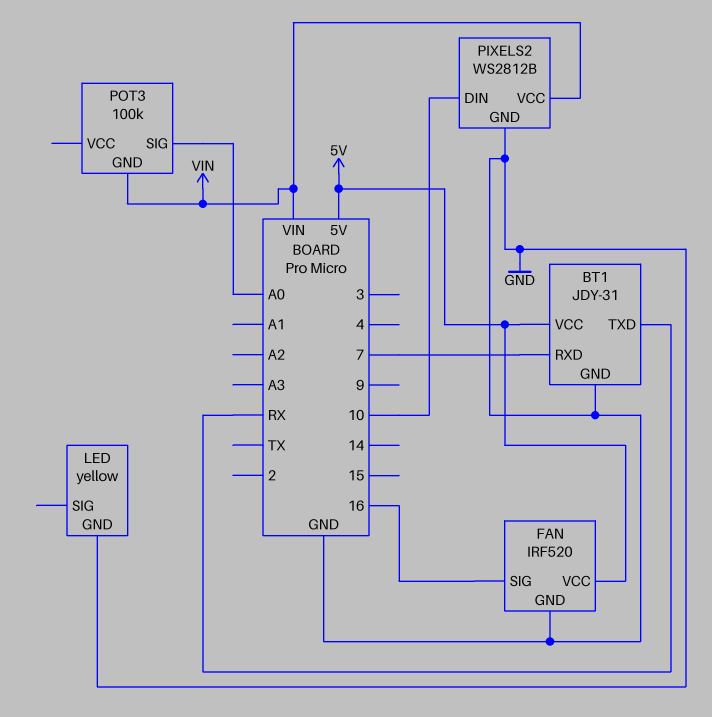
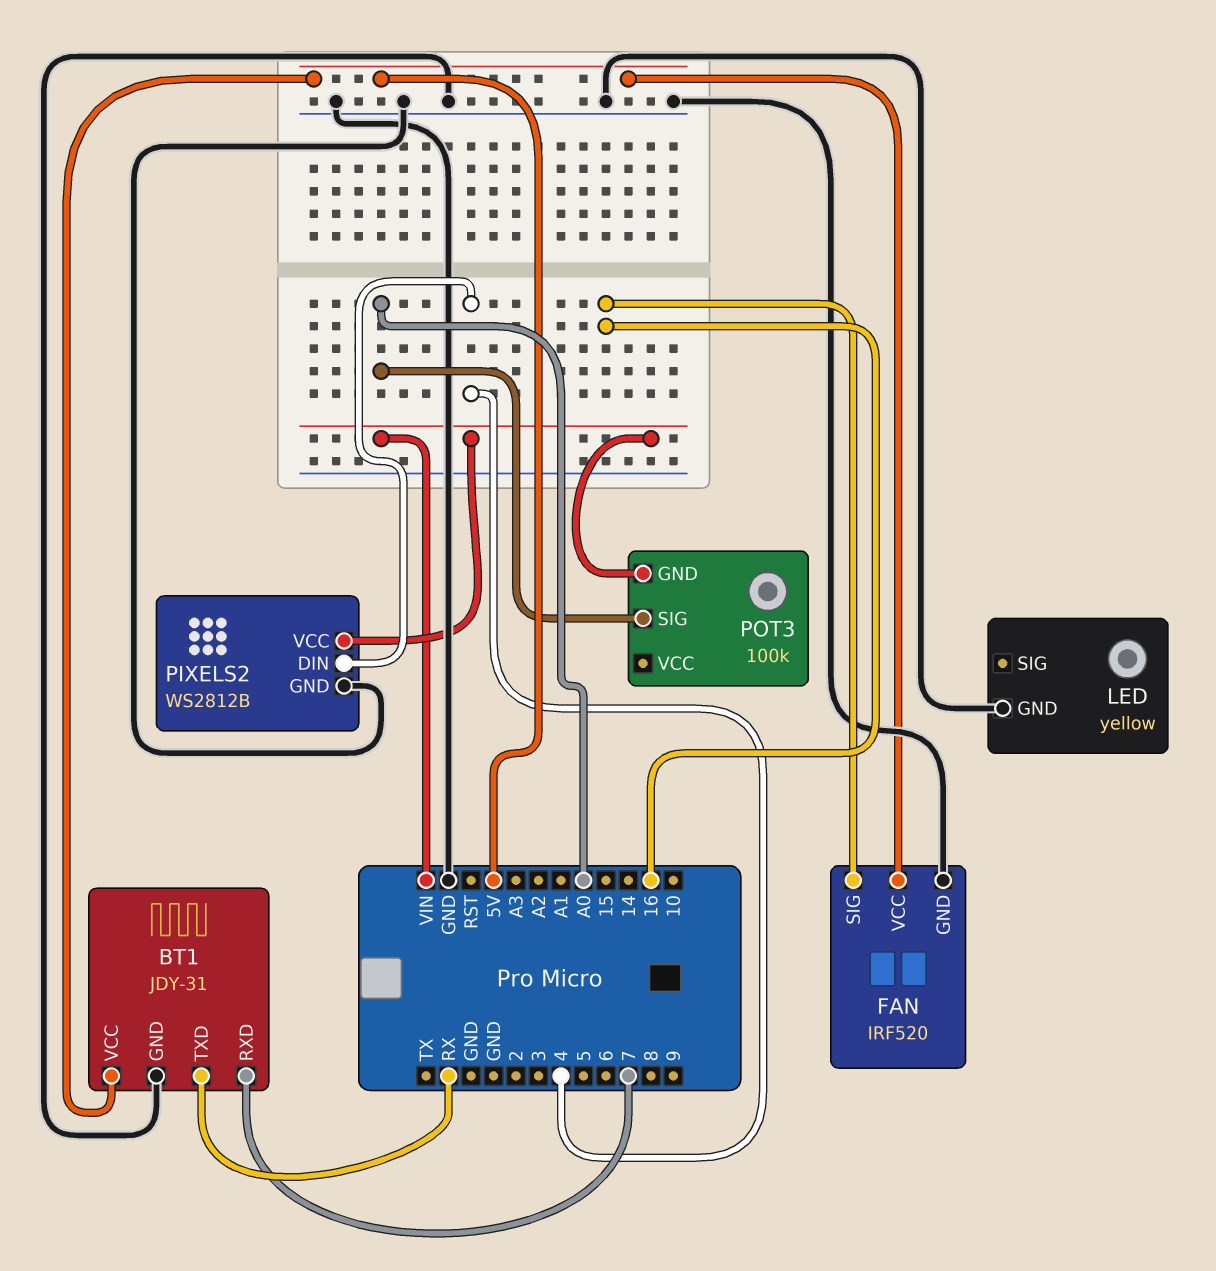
PIXELS2 pin DIN: 10 -> 4

